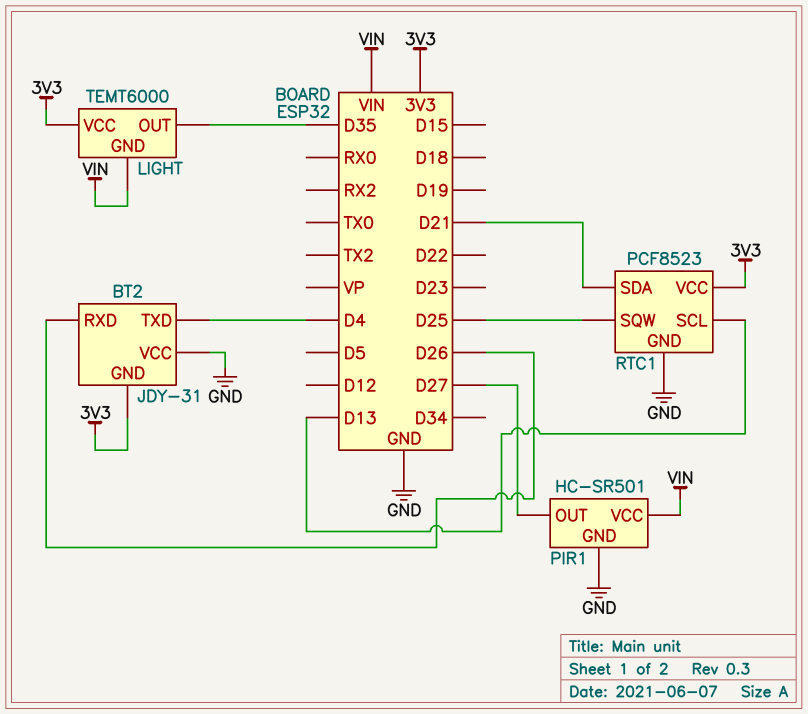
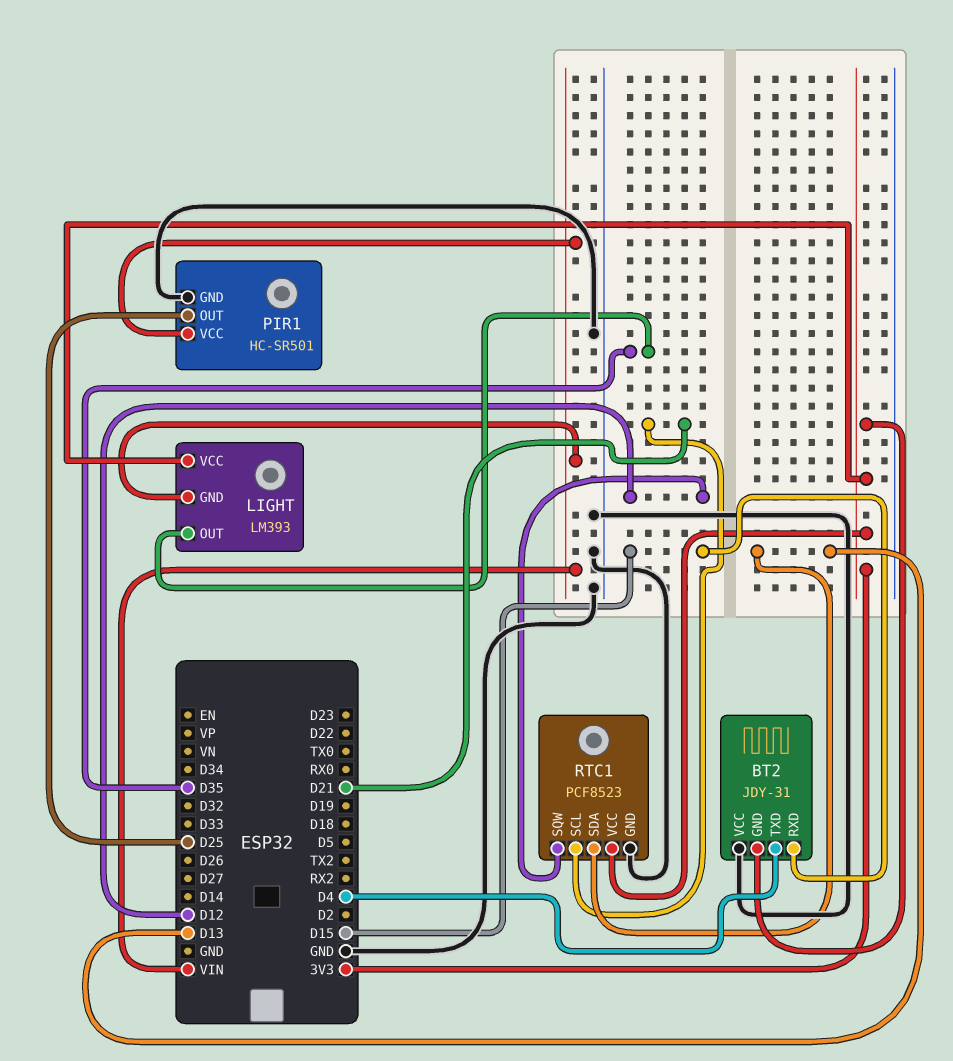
BT2 pin RXD: D26 -> D15
LIGHT: TEMT6000 -> LM393
PIR1 pin OUT: D27 -> D25
RTC1 pin SCL: D13 -> D21
RTC1 pin SDA: D21 -> D13
RTC1 pin SQW: D25 -> D12

